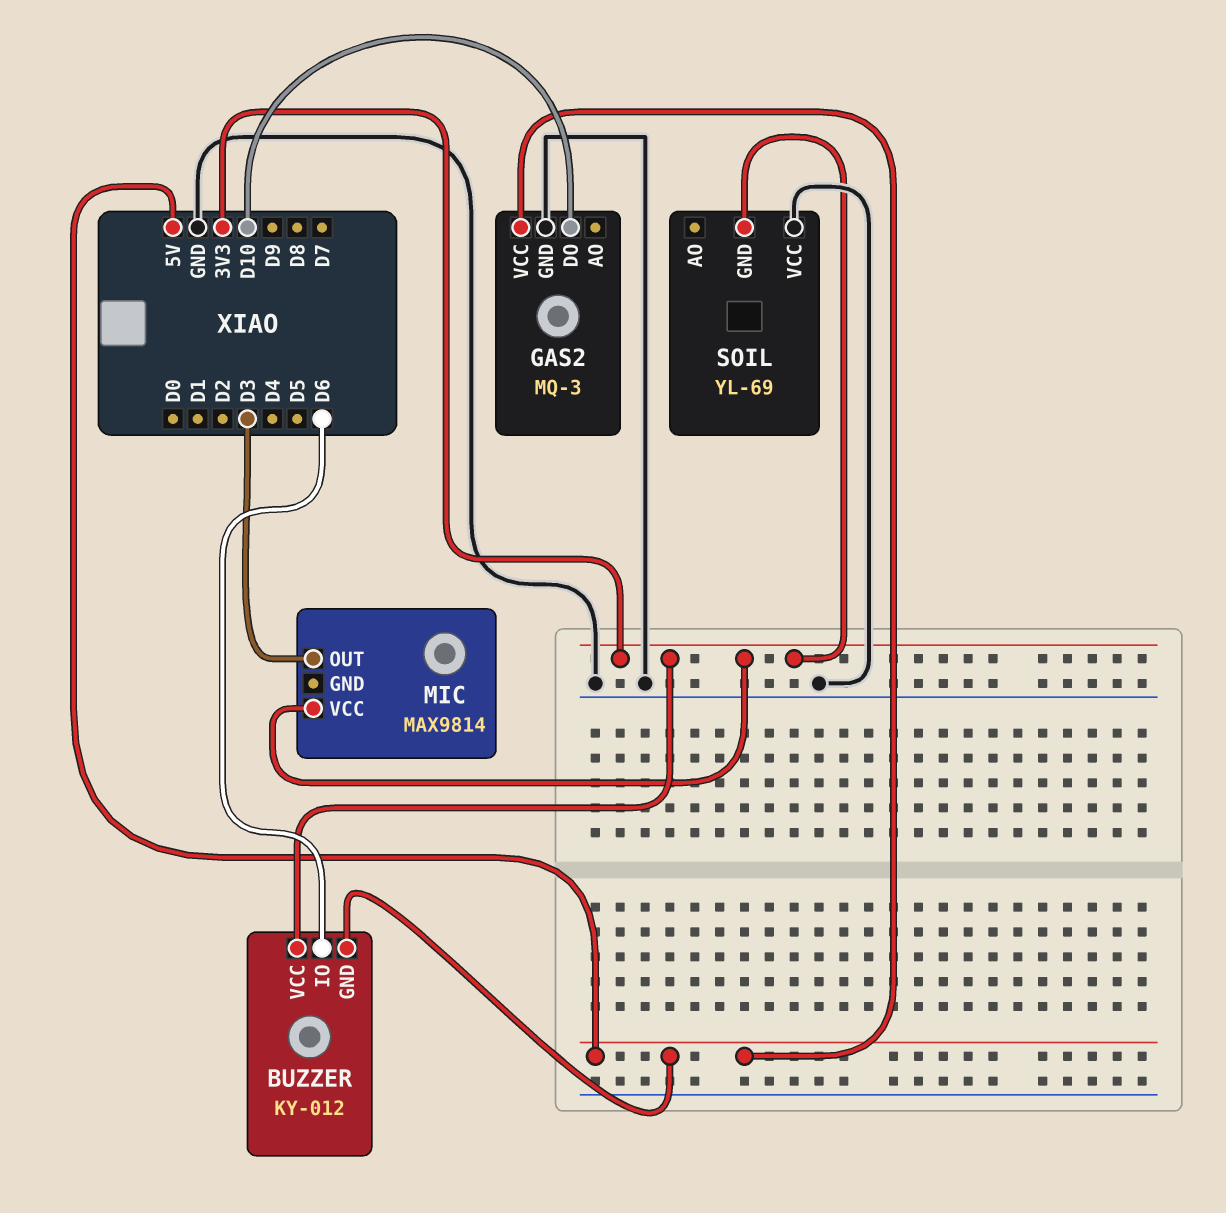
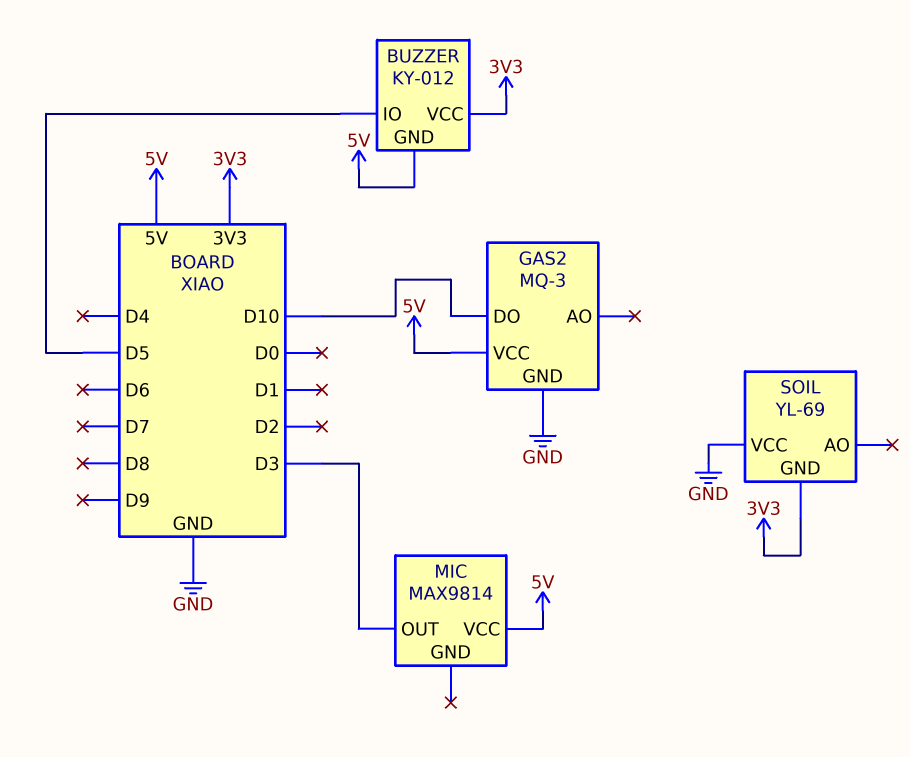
BUZZER pin IO: D6 -> D5
MIC pin VCC: 3V3 -> 5V

